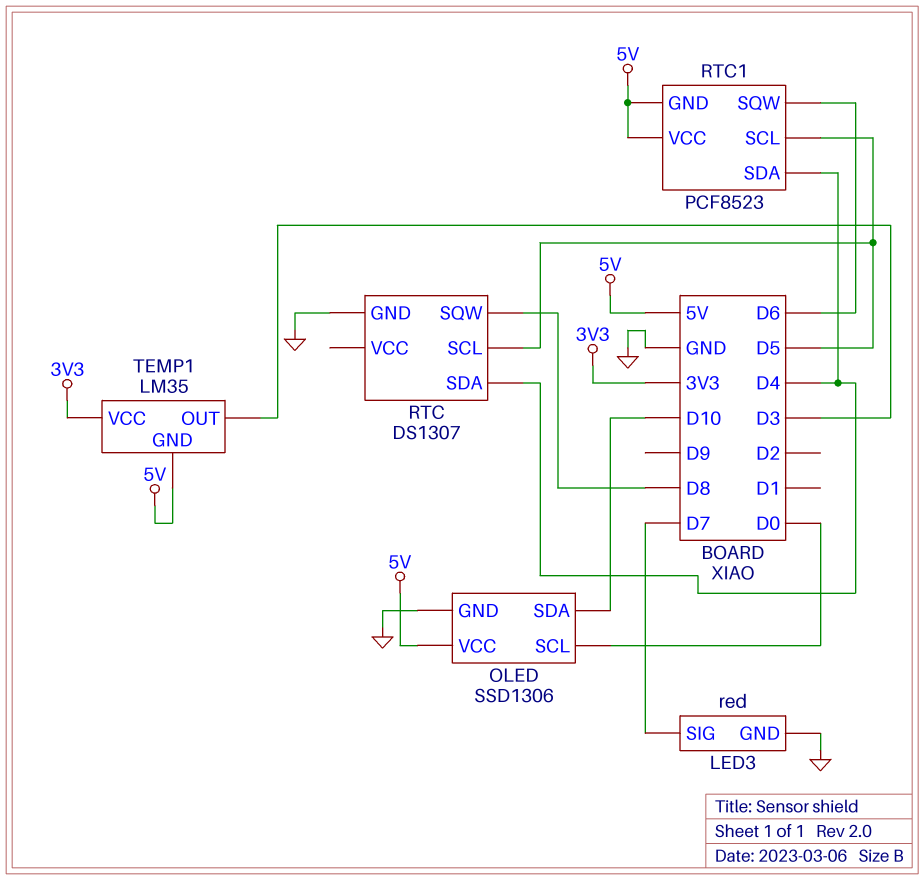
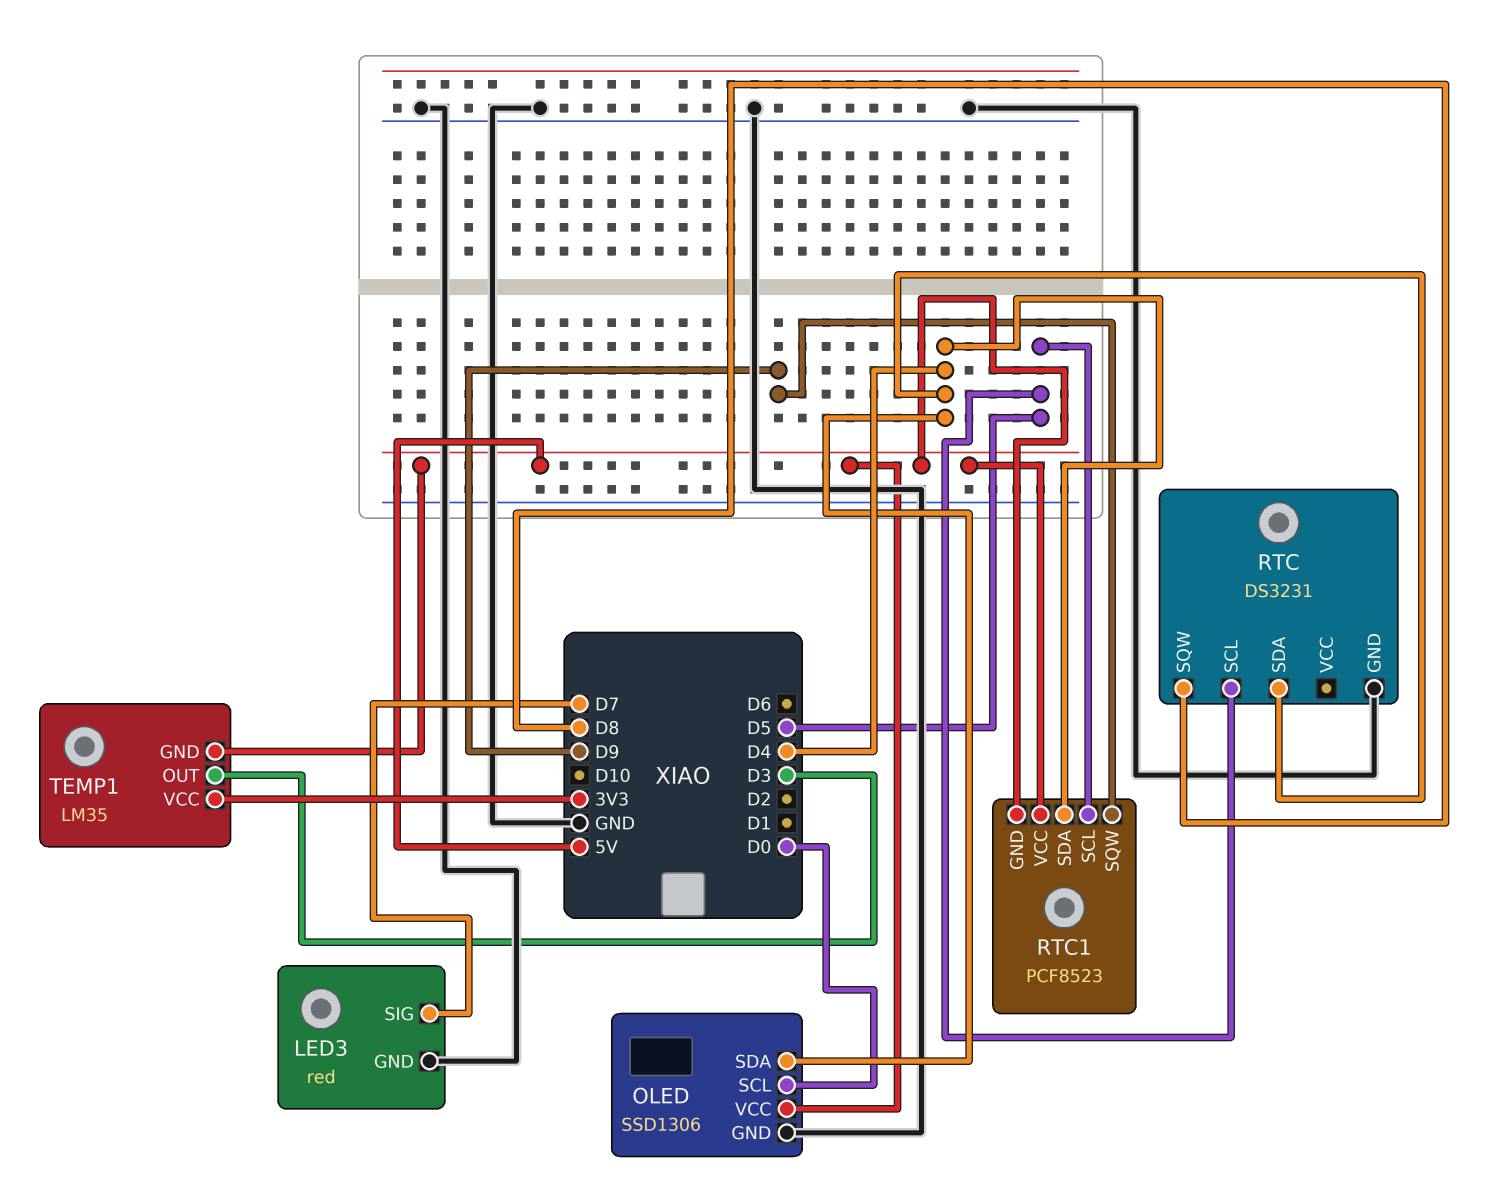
OLED pin SDA: D10 -> D4
RTC: DS1307 -> DS3231
RTC1 pin SQW: D6 -> D9

